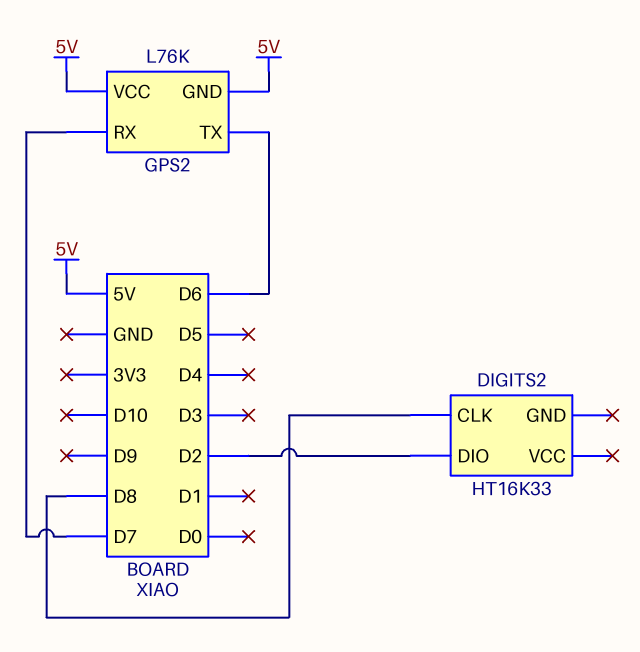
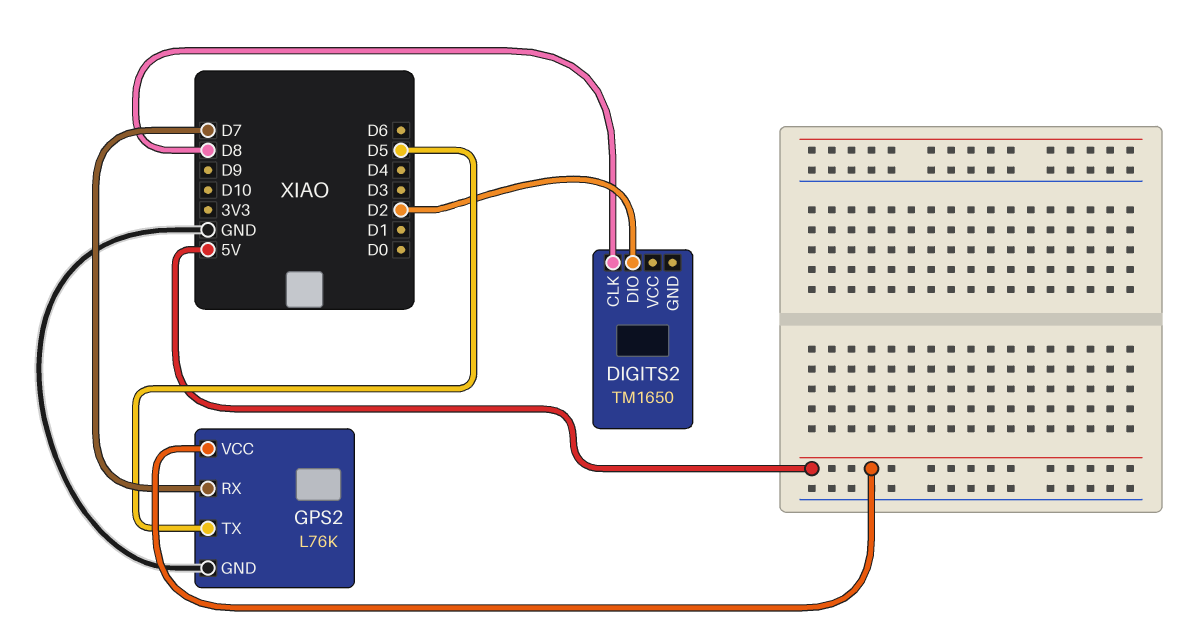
DIGITS2: HT16K33 -> TM1650
GPS2 pin GND: 5V -> GND
GPS2 pin TX: D6 -> D5

